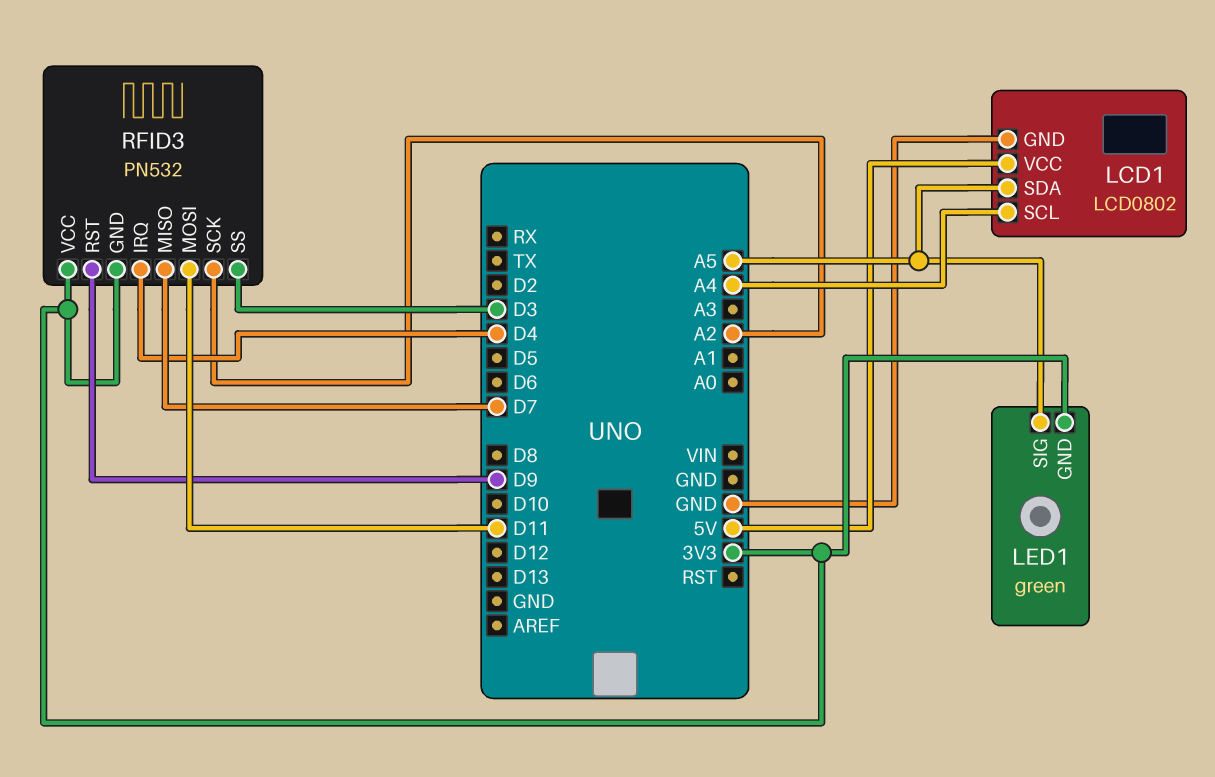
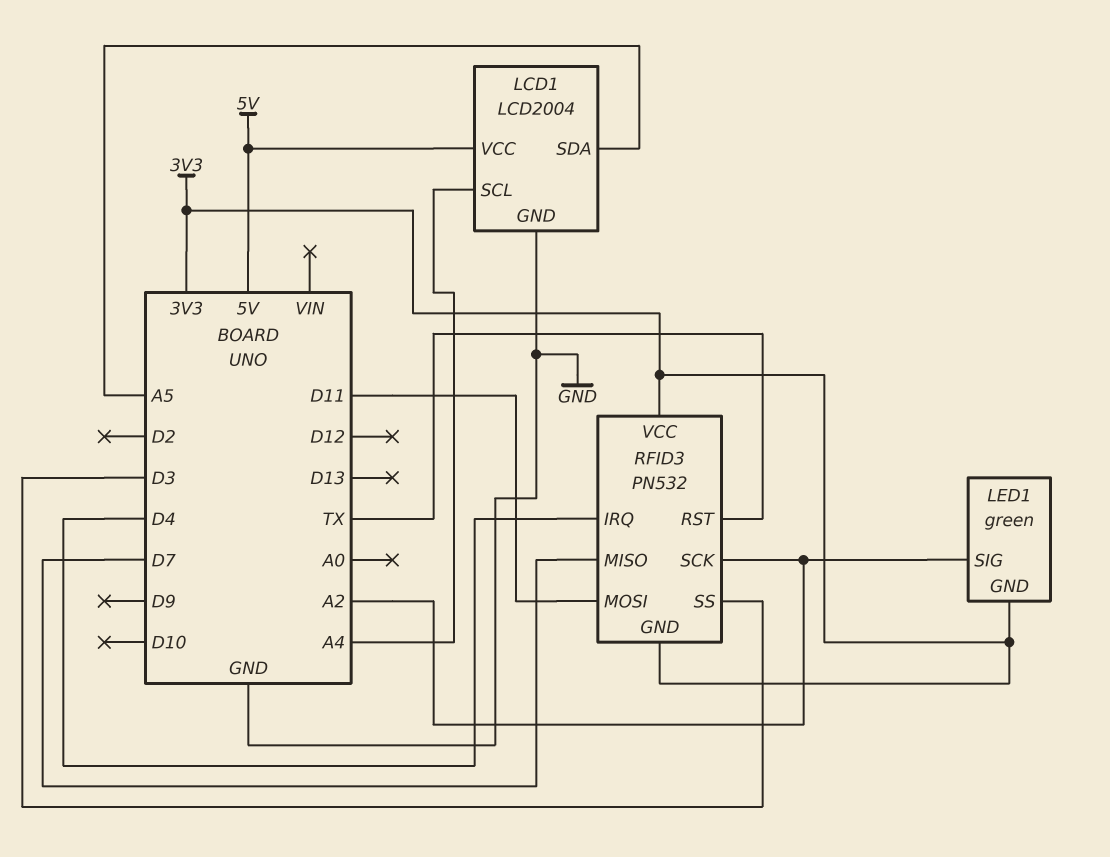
LCD1: LCD0802 -> LCD2004
LED1 pin SIG: A5 -> A2
RFID3 pin RST: D9 -> TX

